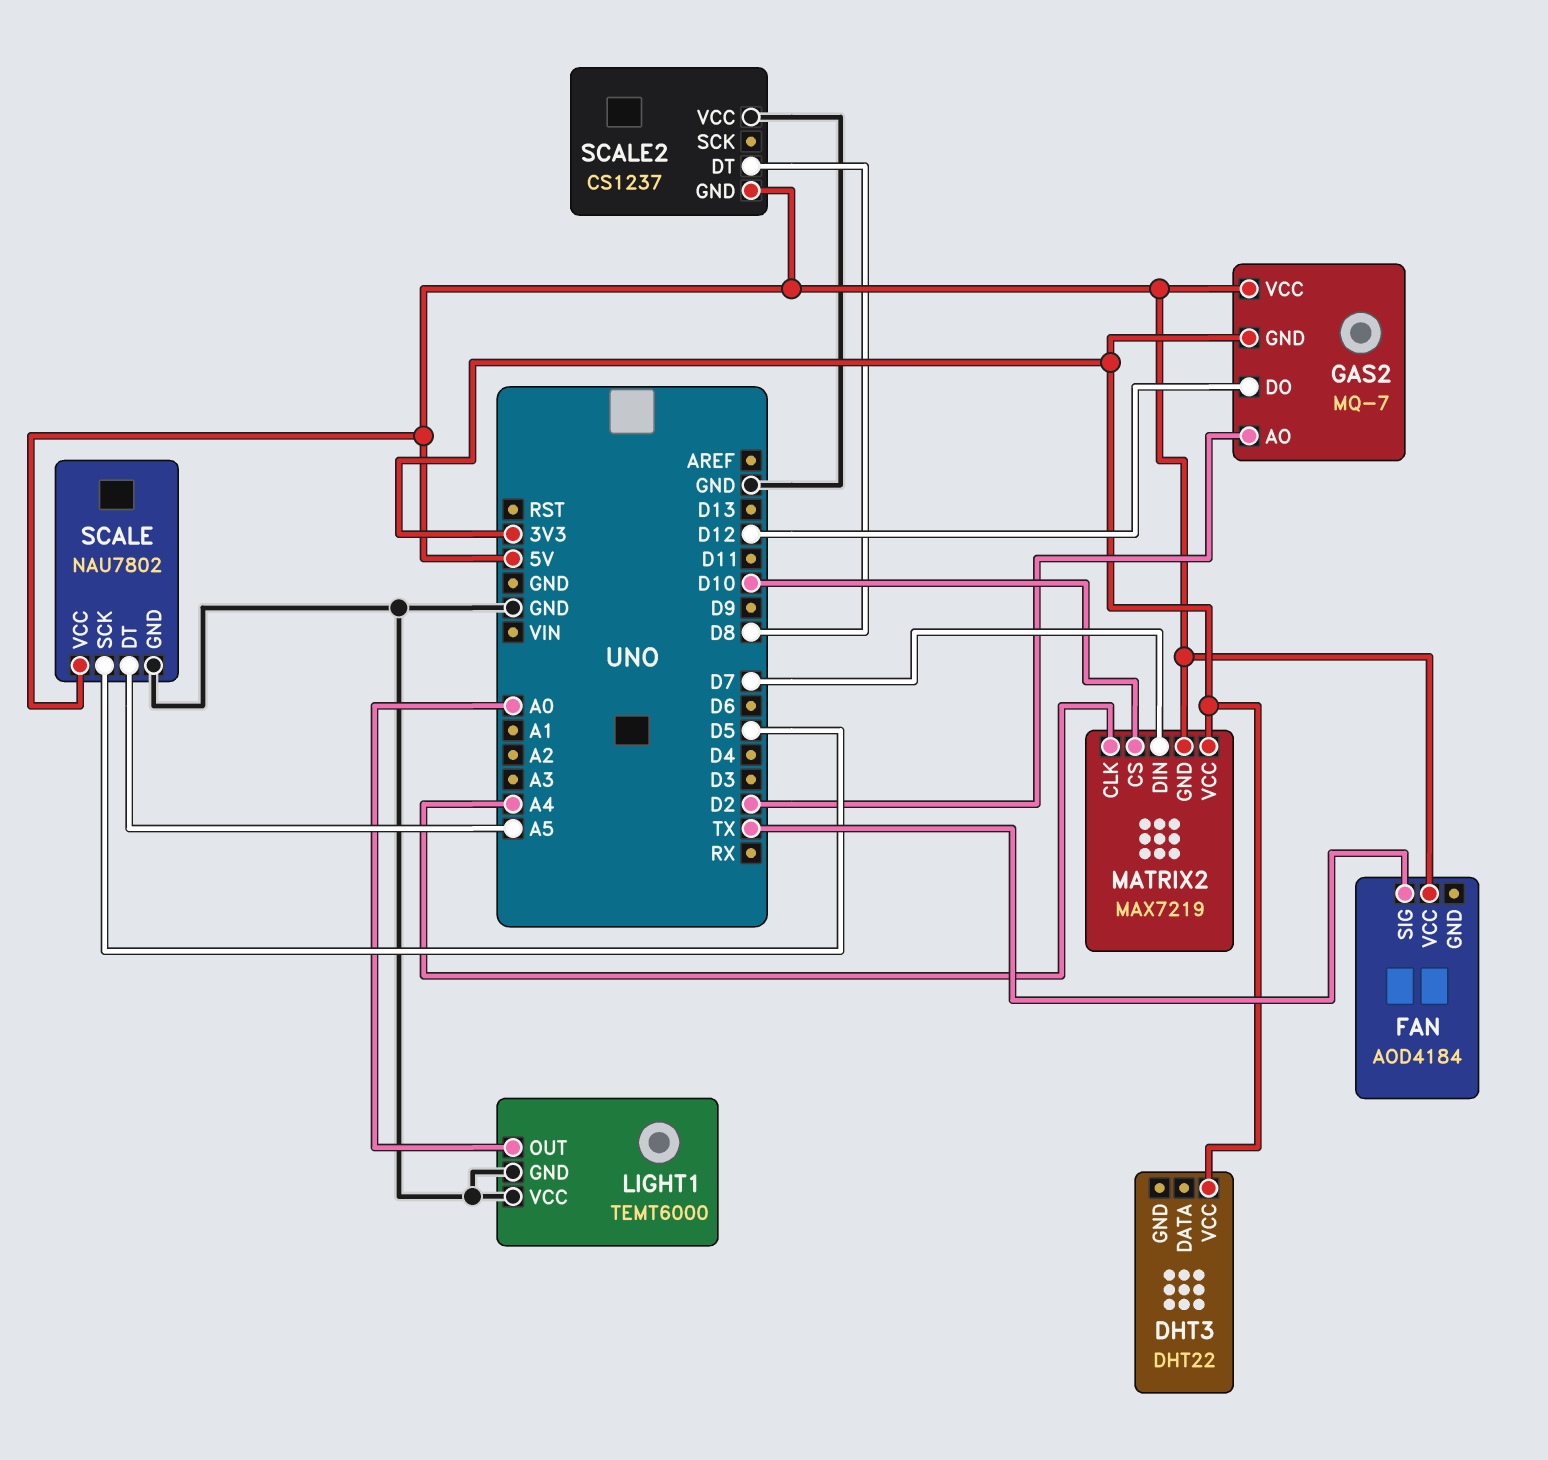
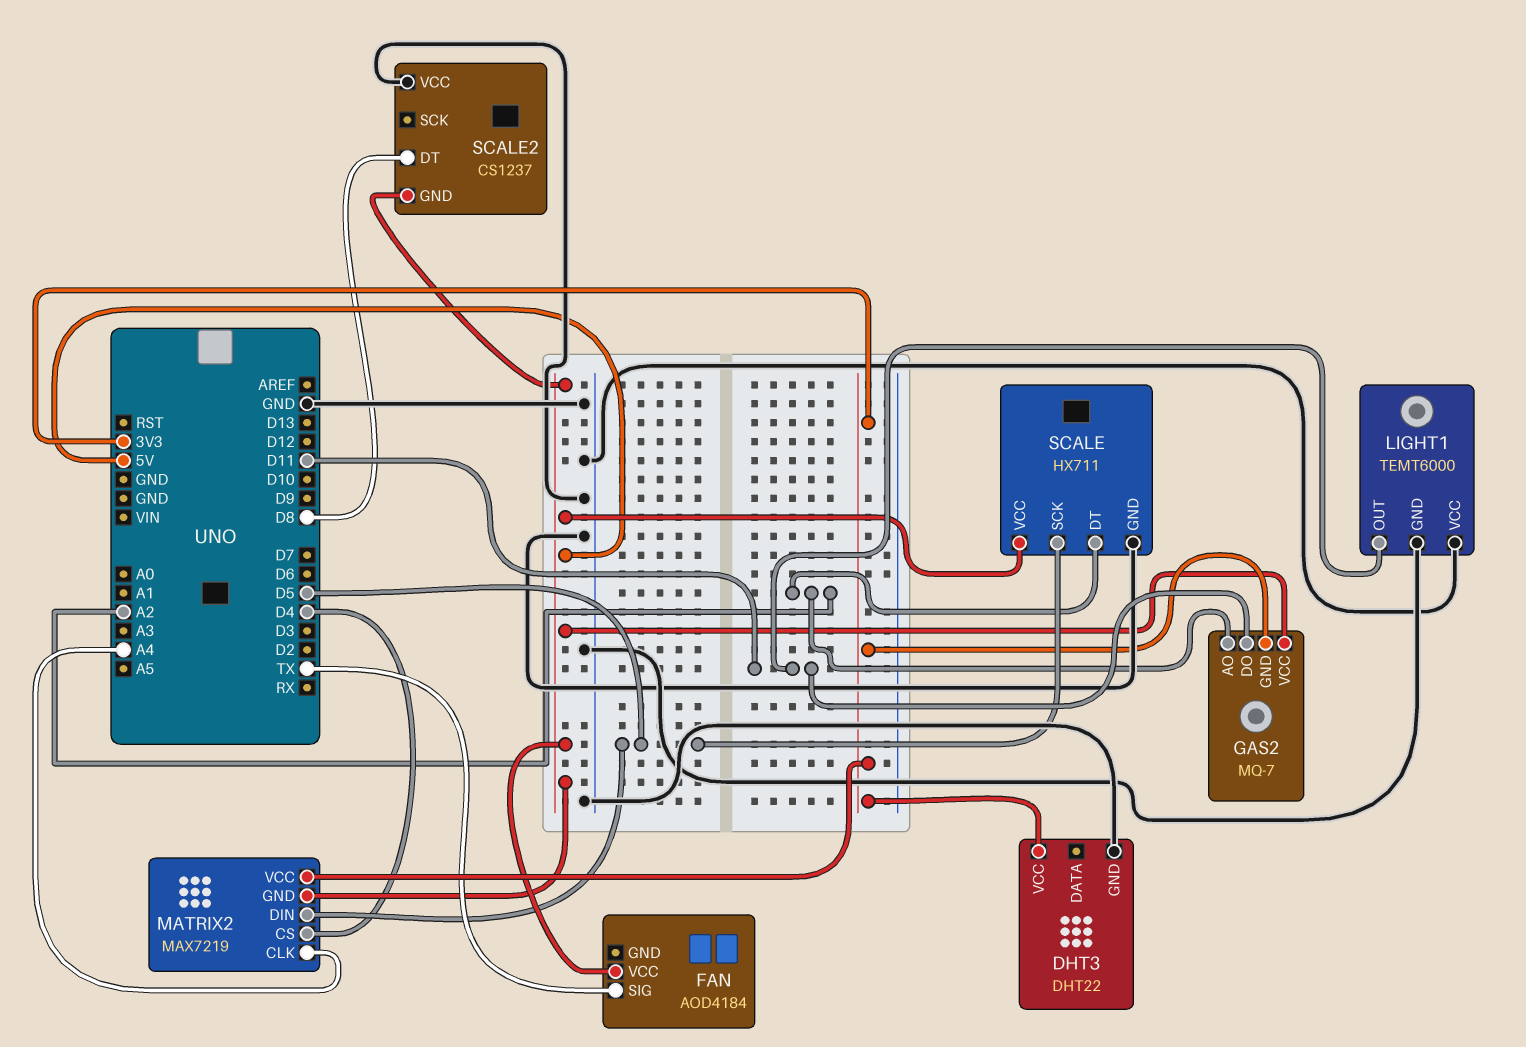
DHT3 pin GND: none -> GND
GAS2 pin AO: D2 -> A2
GAS2 pin DO: D12 -> D11
LIGHT1 pin OUT: A0 -> D11
MATRIX2 pin CS: D10 -> D4
MATRIX2 pin DIN: D7 -> D5
SCALE: NAU7802 -> HX711
SCALE pin DT: A5 -> A2

